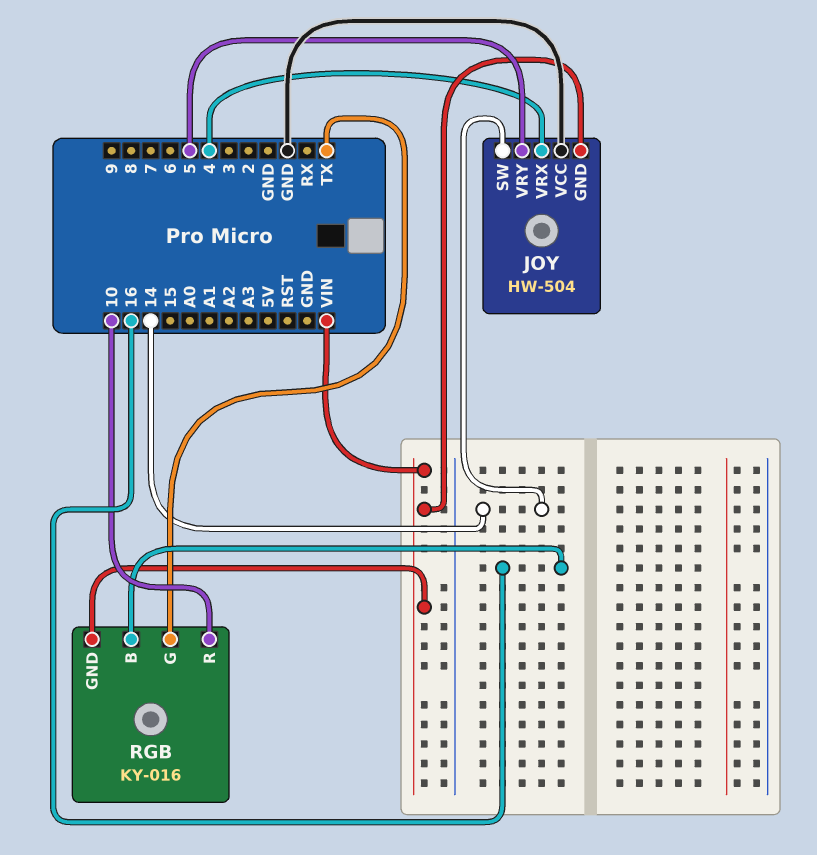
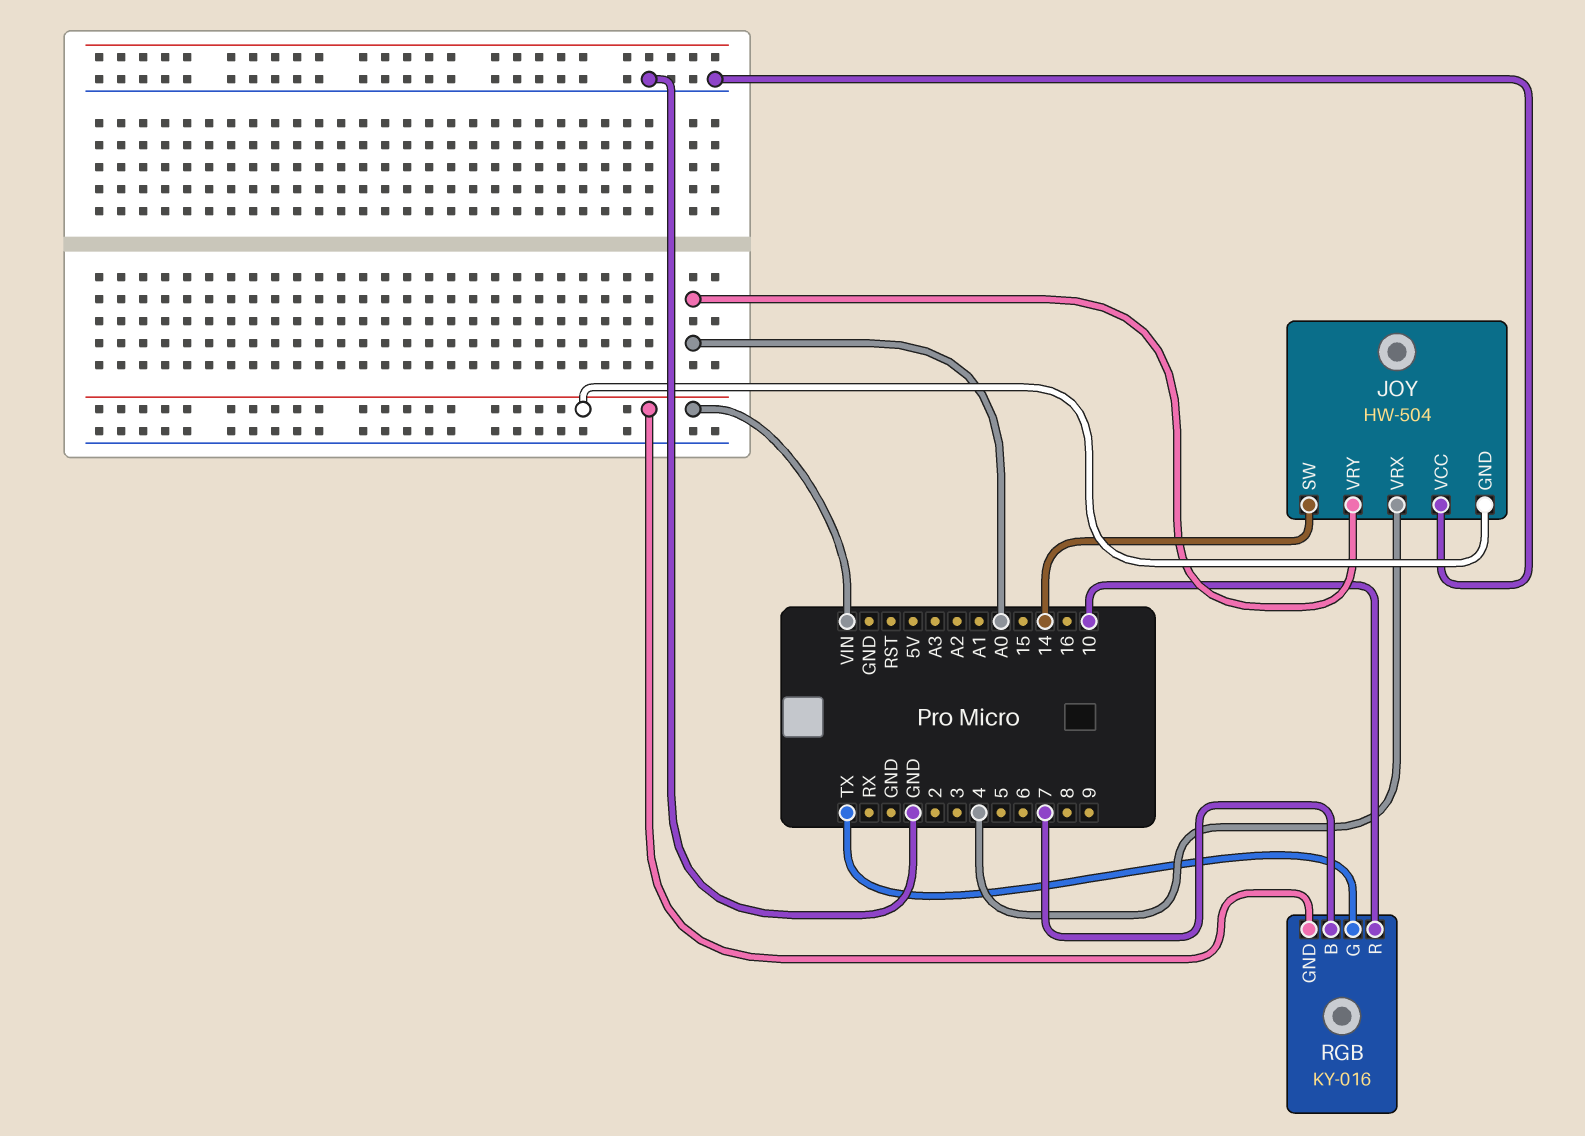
JOY pin VRY: 5 -> A0
RGB pin B: 16 -> 7

